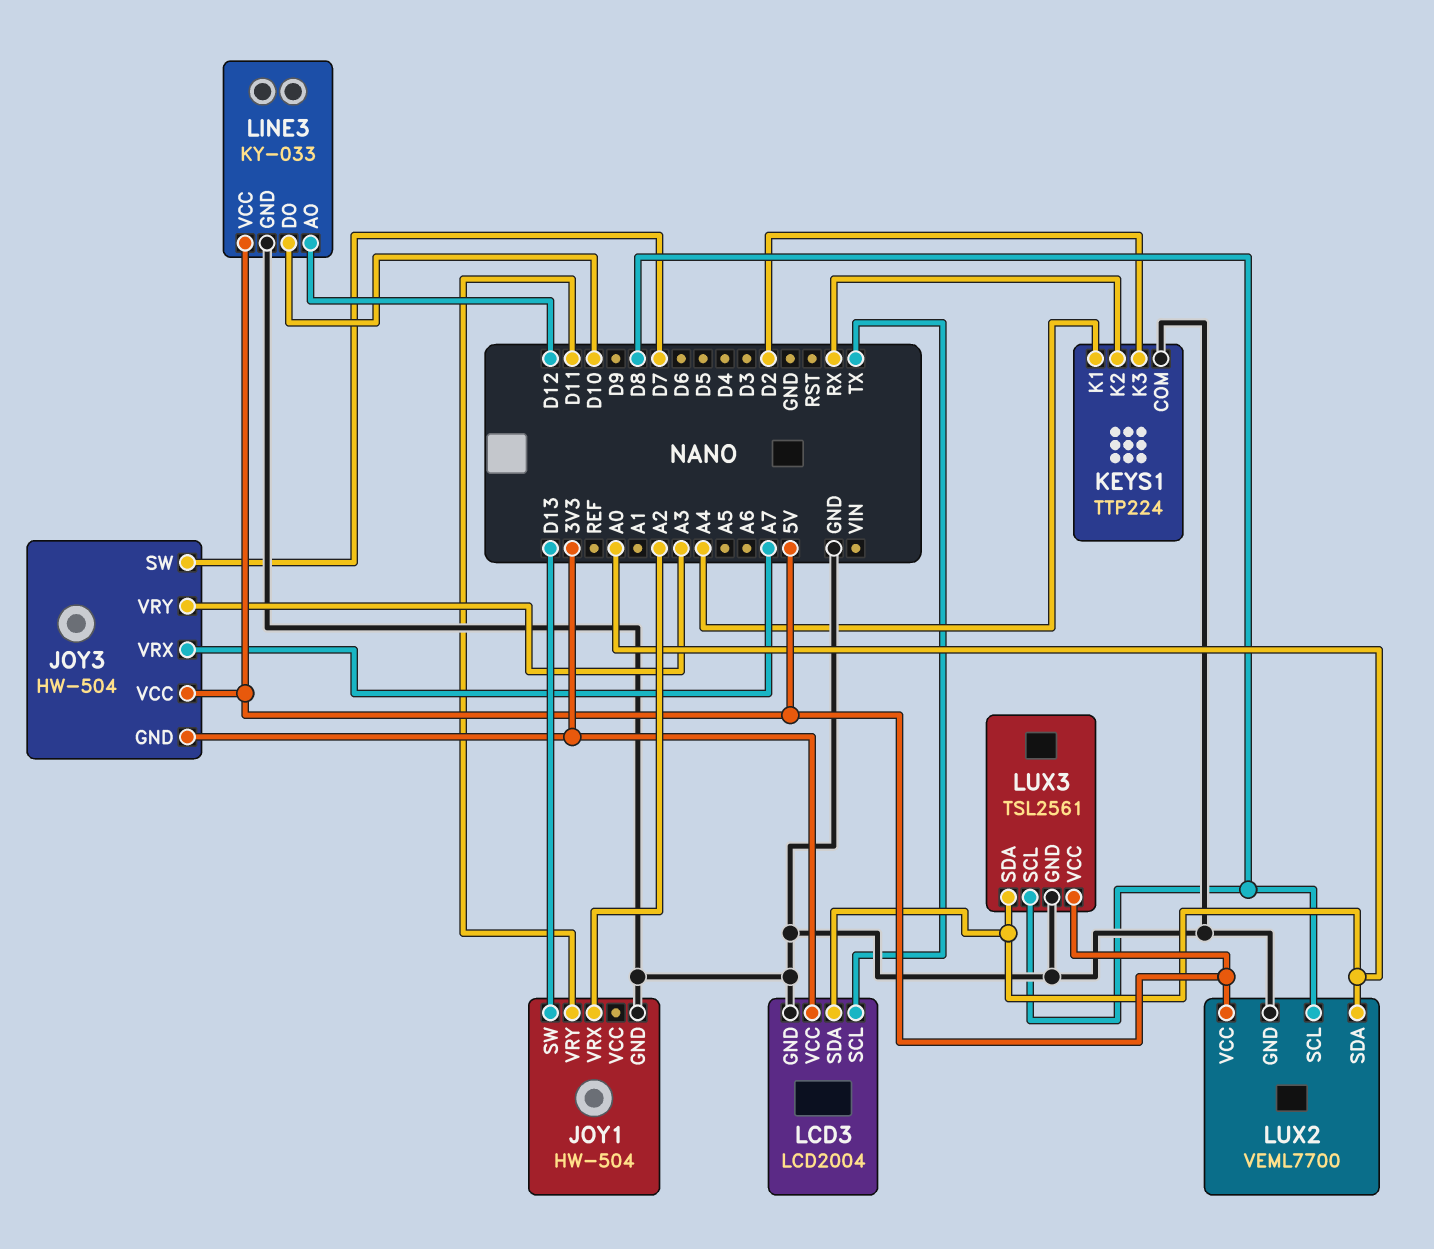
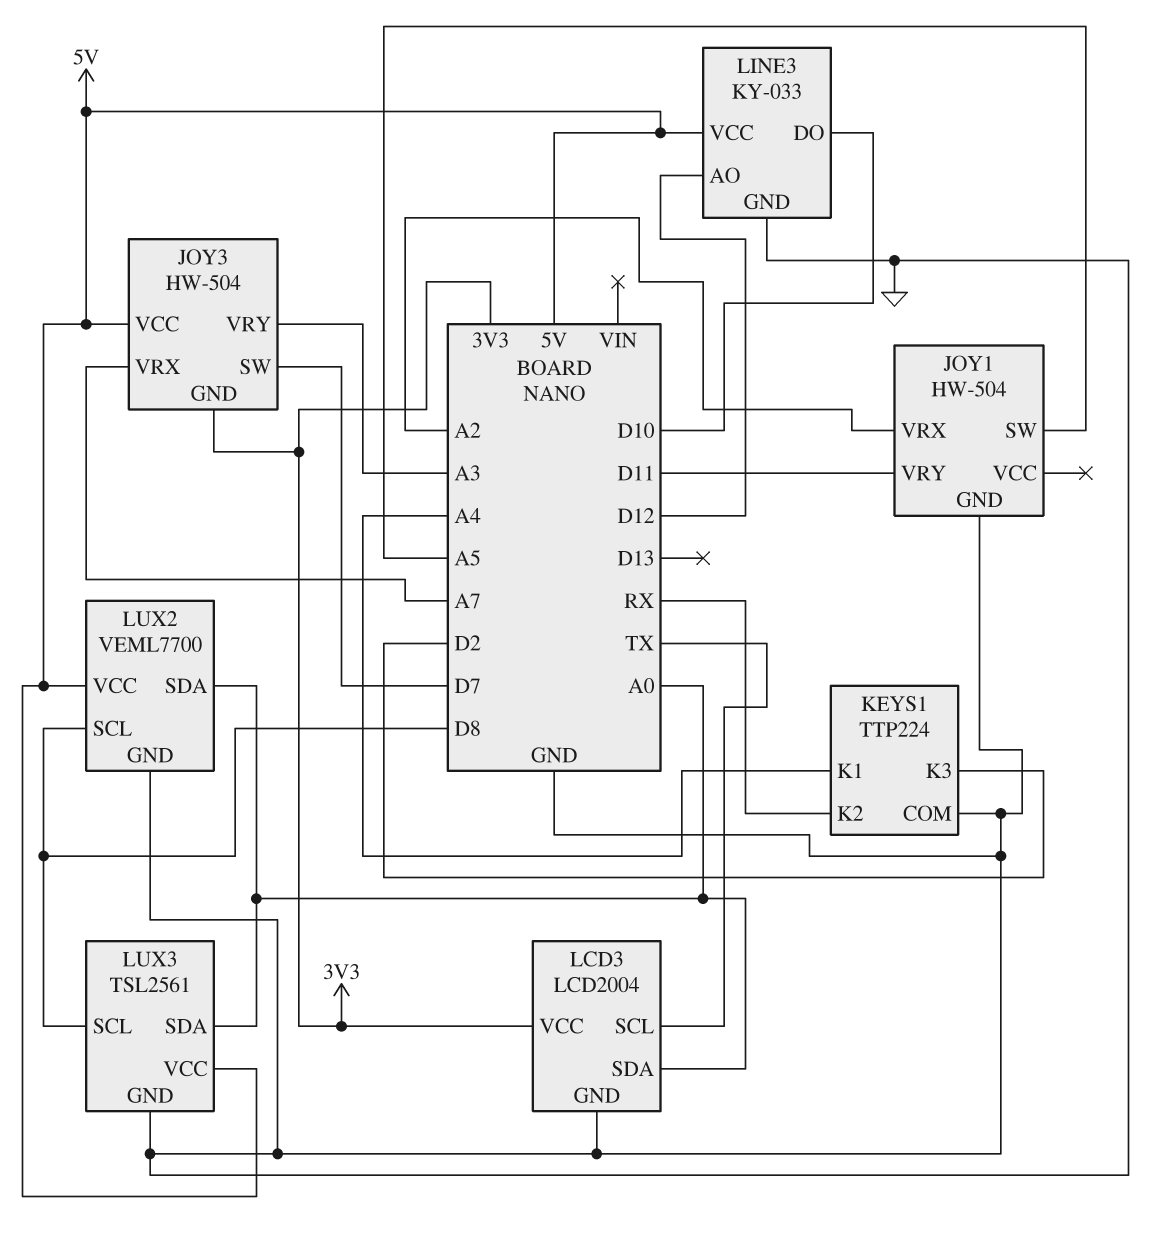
JOY1 pin SW: D13 -> A5

